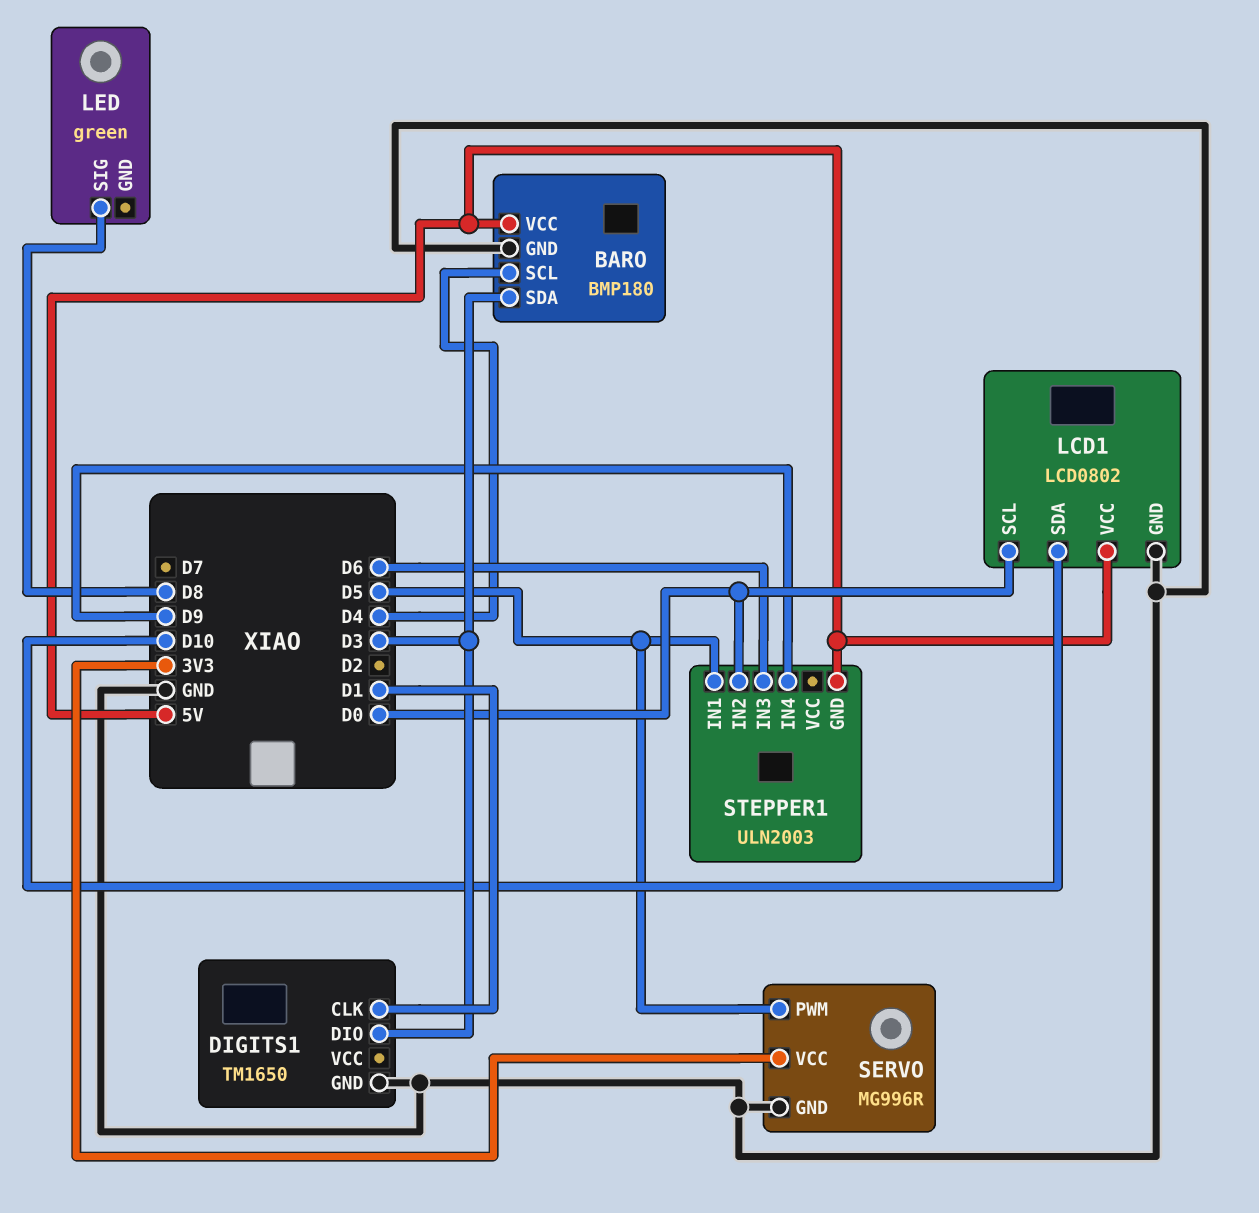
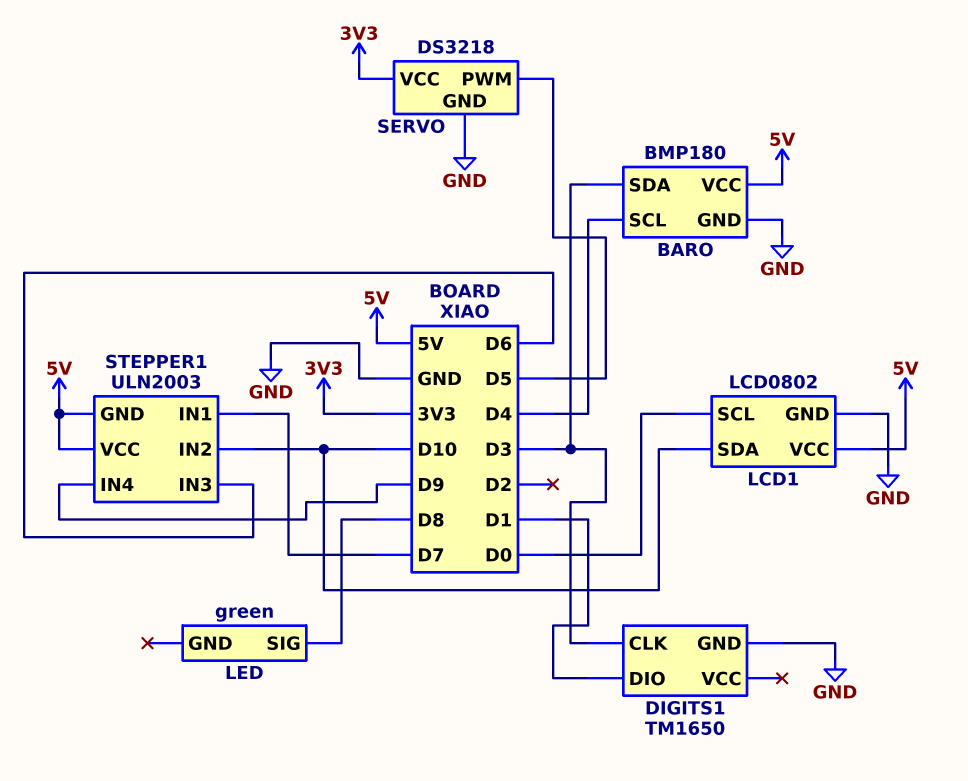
DIGITS1 pin CLK: D1 -> D3
DIGITS1 pin DIO: D3 -> D1
SERVO: MG996R -> DS3218
STEPPER1 pin IN1: D5 -> D7
STEPPER1 pin IN2: D0 -> D10
STEPPER1 pin VCC: none -> 5V

